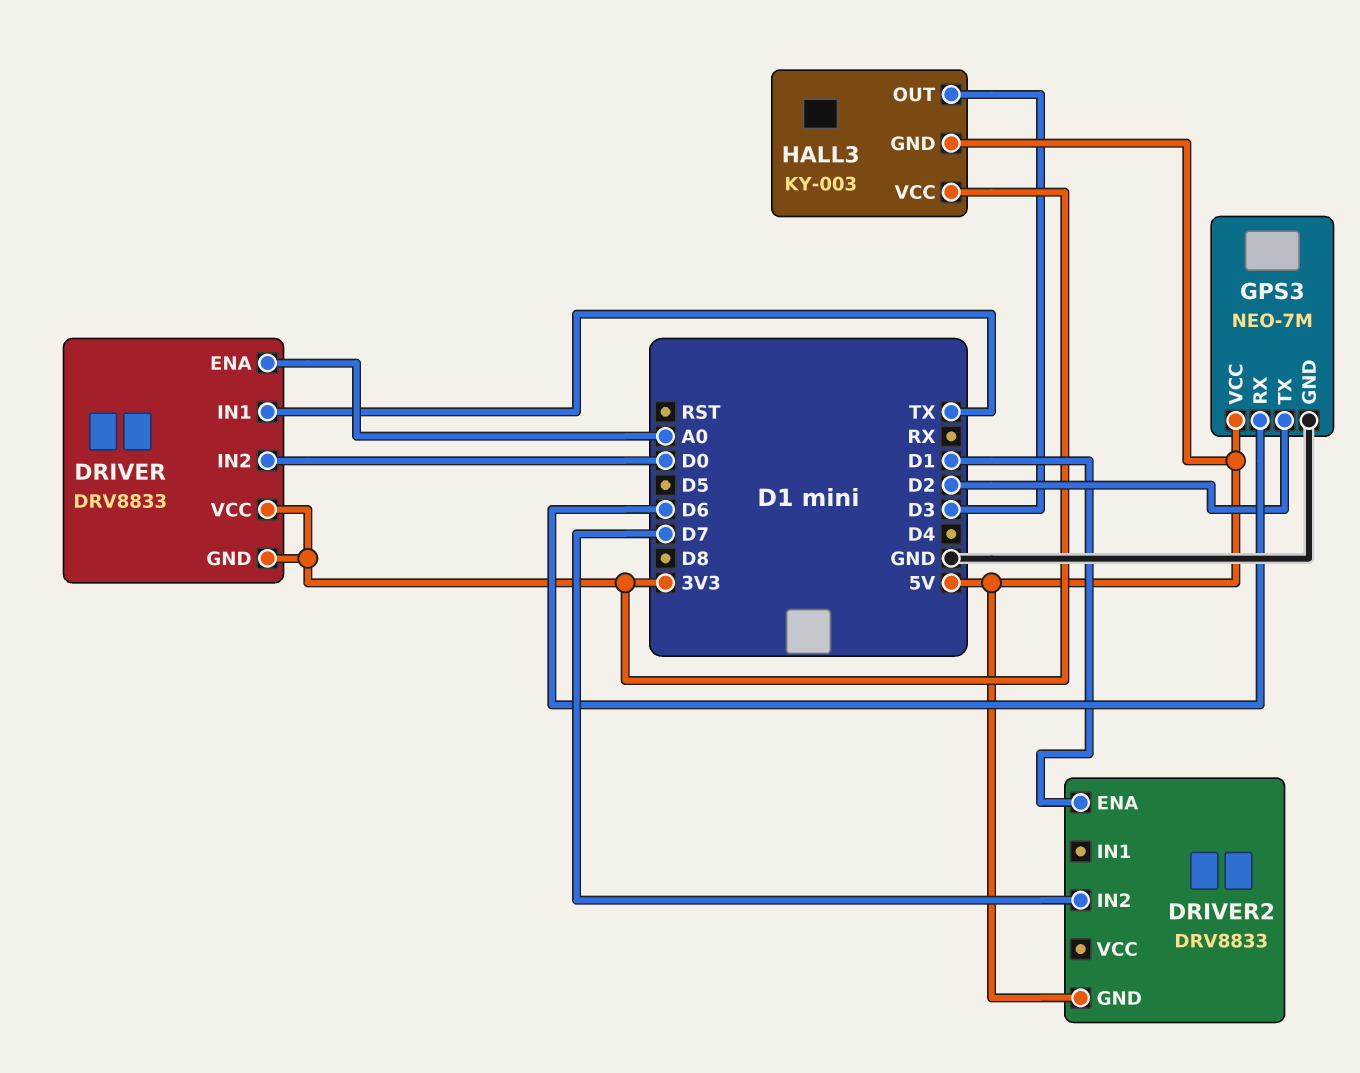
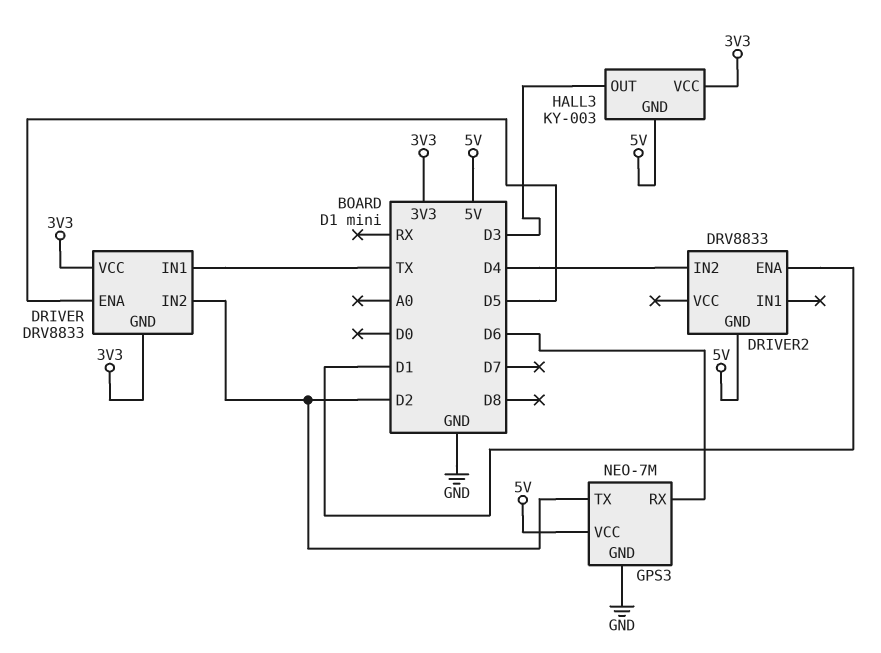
DRIVER pin ENA: A0 -> D5
DRIVER pin IN2: D0 -> D2
DRIVER2 pin IN2: D7 -> D4

